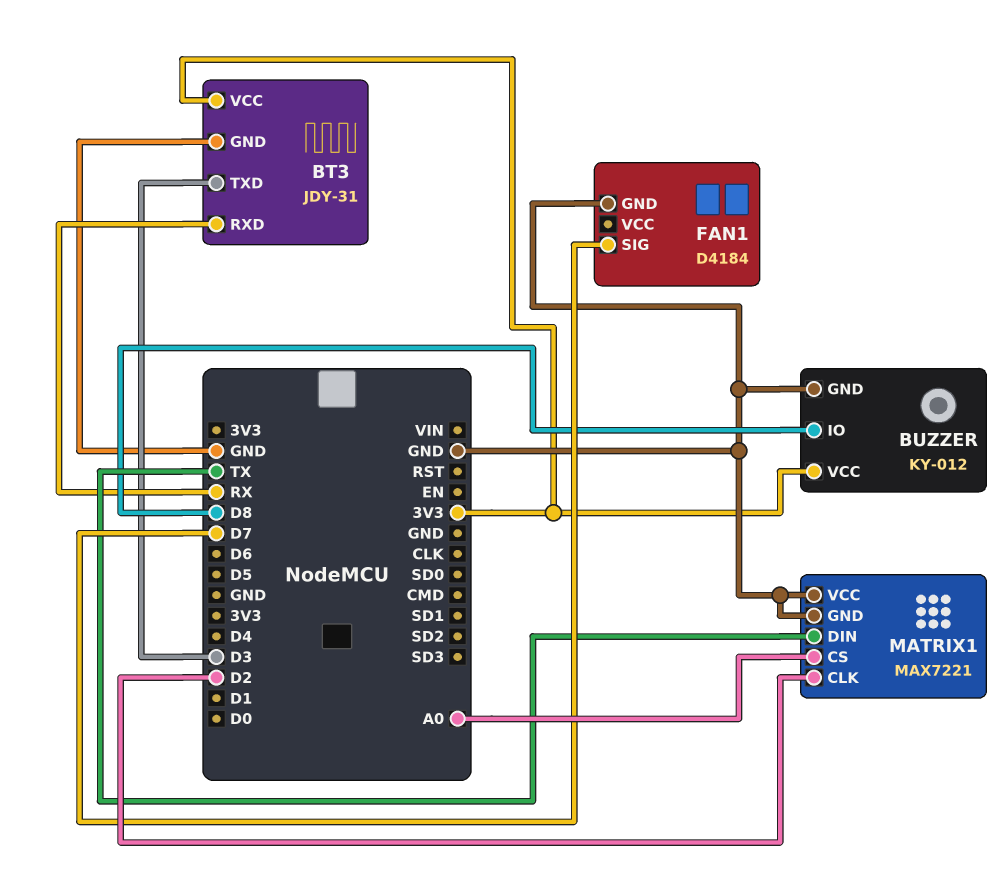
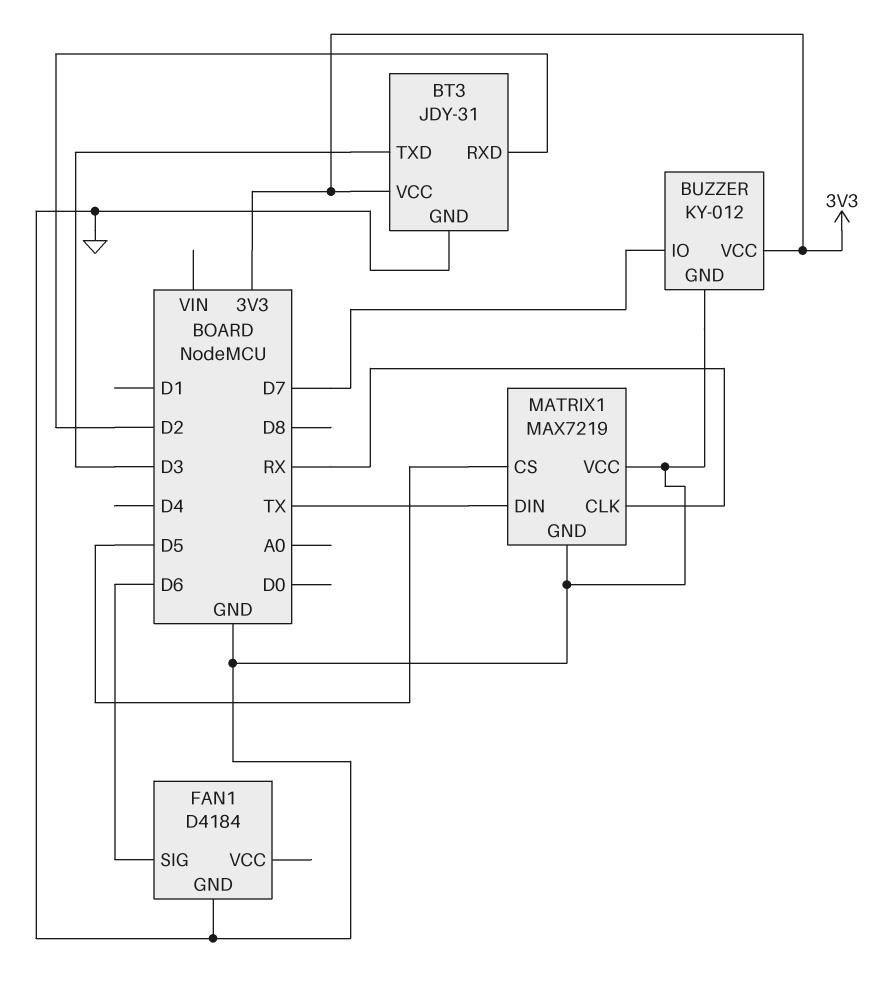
BT3 pin RXD: RX -> D2
BUZZER pin IO: D8 -> D7
FAN1 pin SIG: D7 -> D6
MATRIX1: MAX7221 -> MAX7219
MATRIX1 pin CLK: D2 -> RX
MATRIX1 pin CS: A0 -> D5

